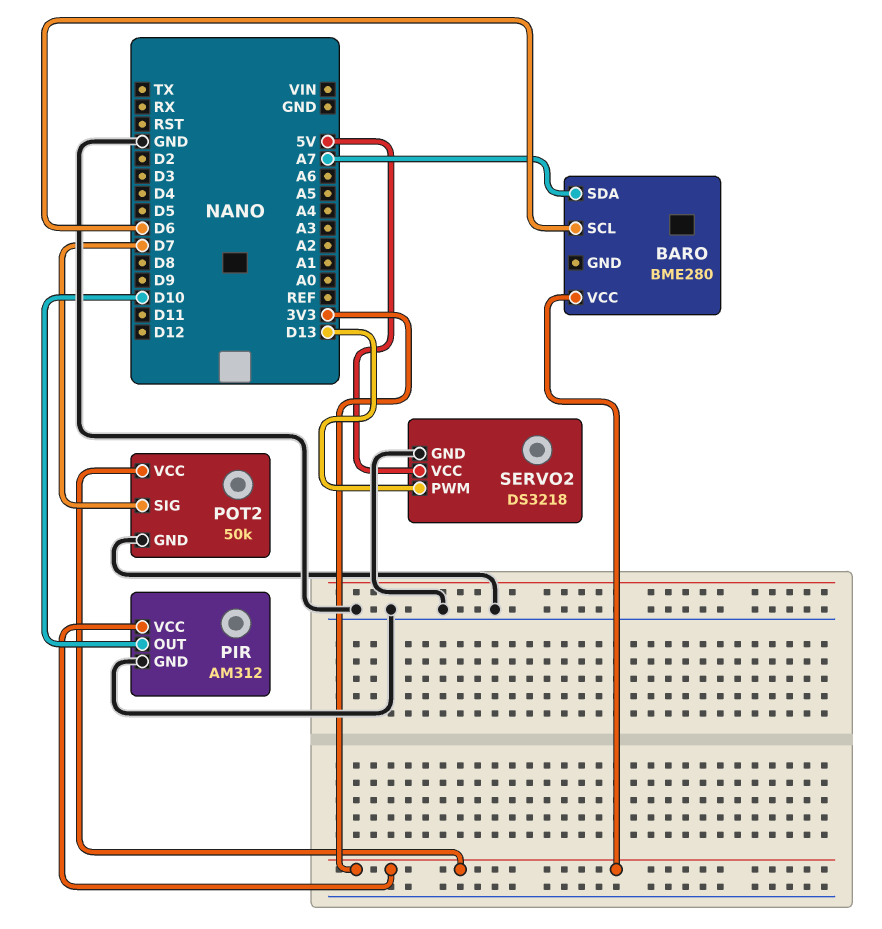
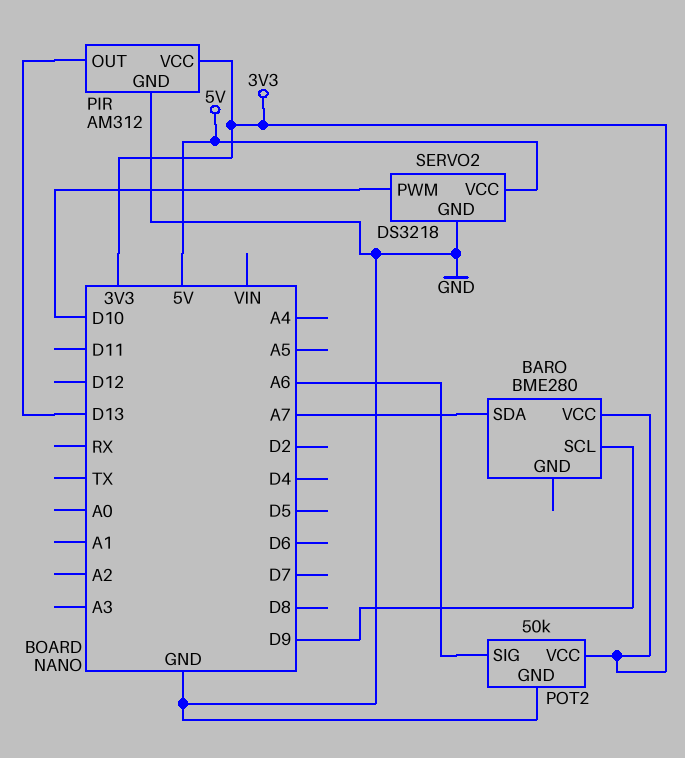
BARO pin SCL: D6 -> D9
PIR pin OUT: D10 -> D13
POT2 pin SIG: D7 -> A6
SERVO2 pin PWM: D13 -> D10

